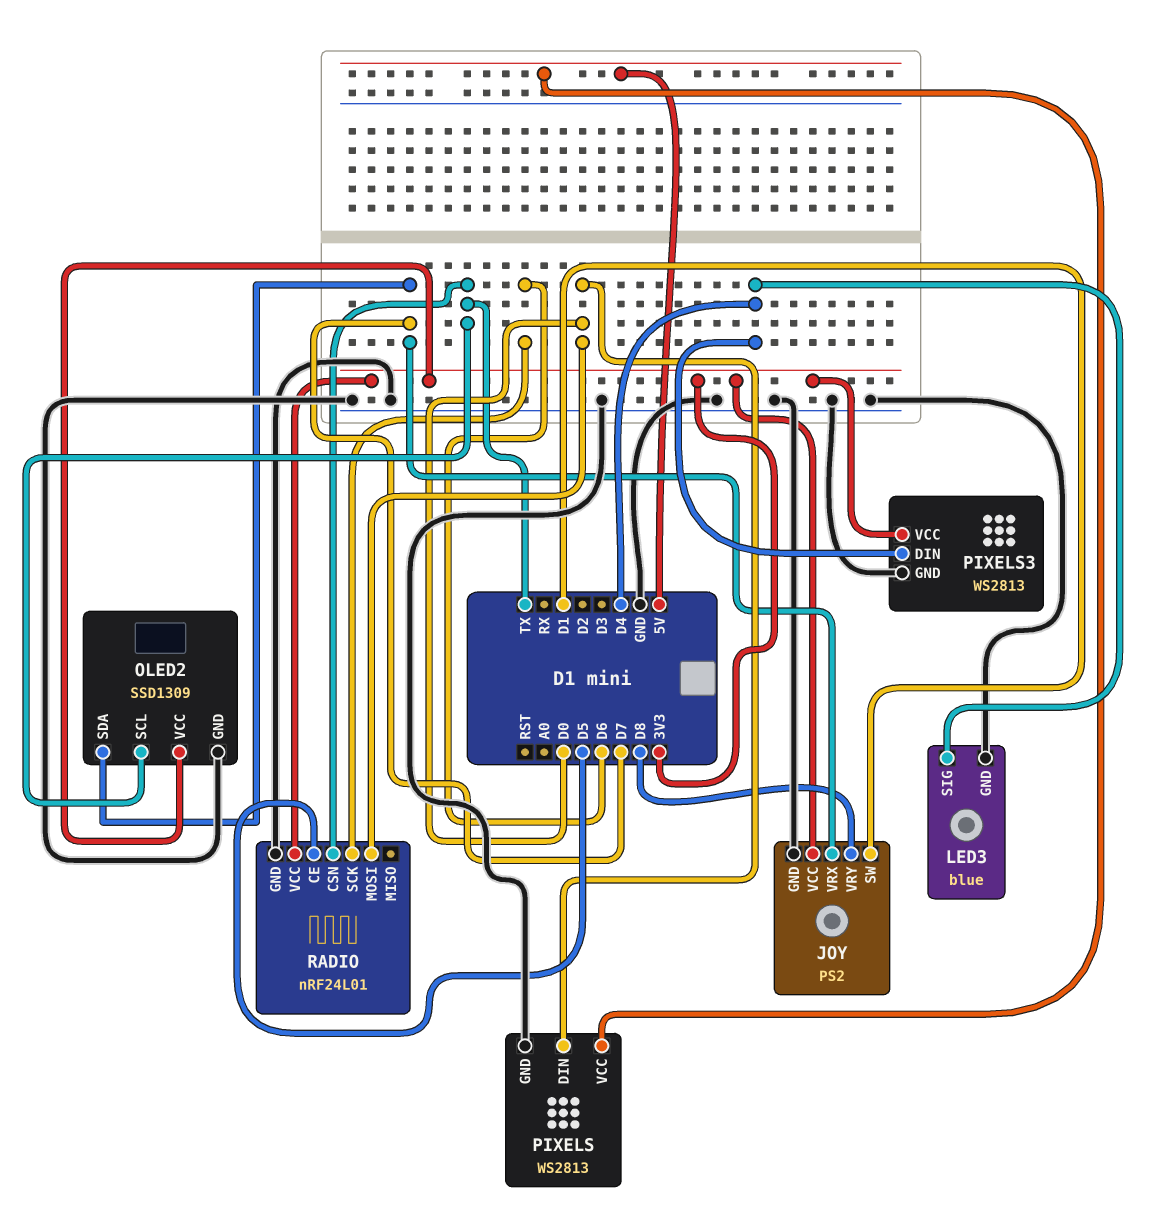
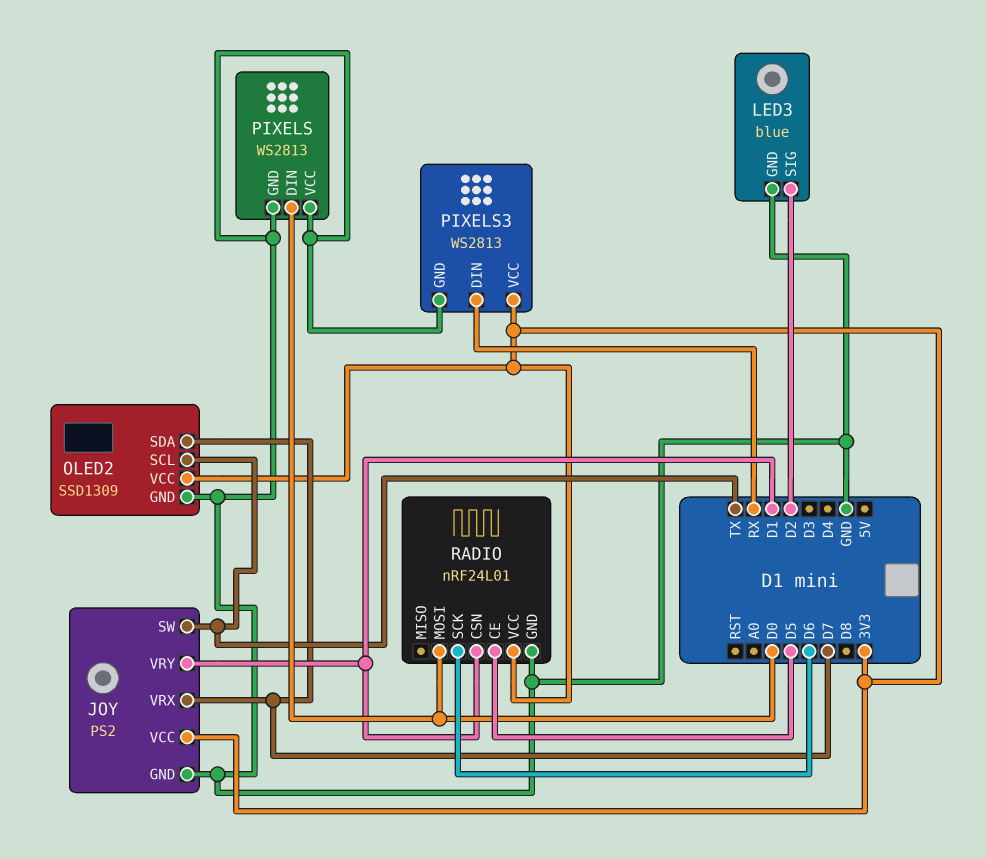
JOY pin SW: D1 -> TX
JOY pin VRY: D8 -> D1
LED3 pin SIG: D4 -> D2
PIXELS pin VCC: 5V -> GND
PIXELS3 pin DIN: D4 -> RX
RADIO pin CSN: TX -> D1

